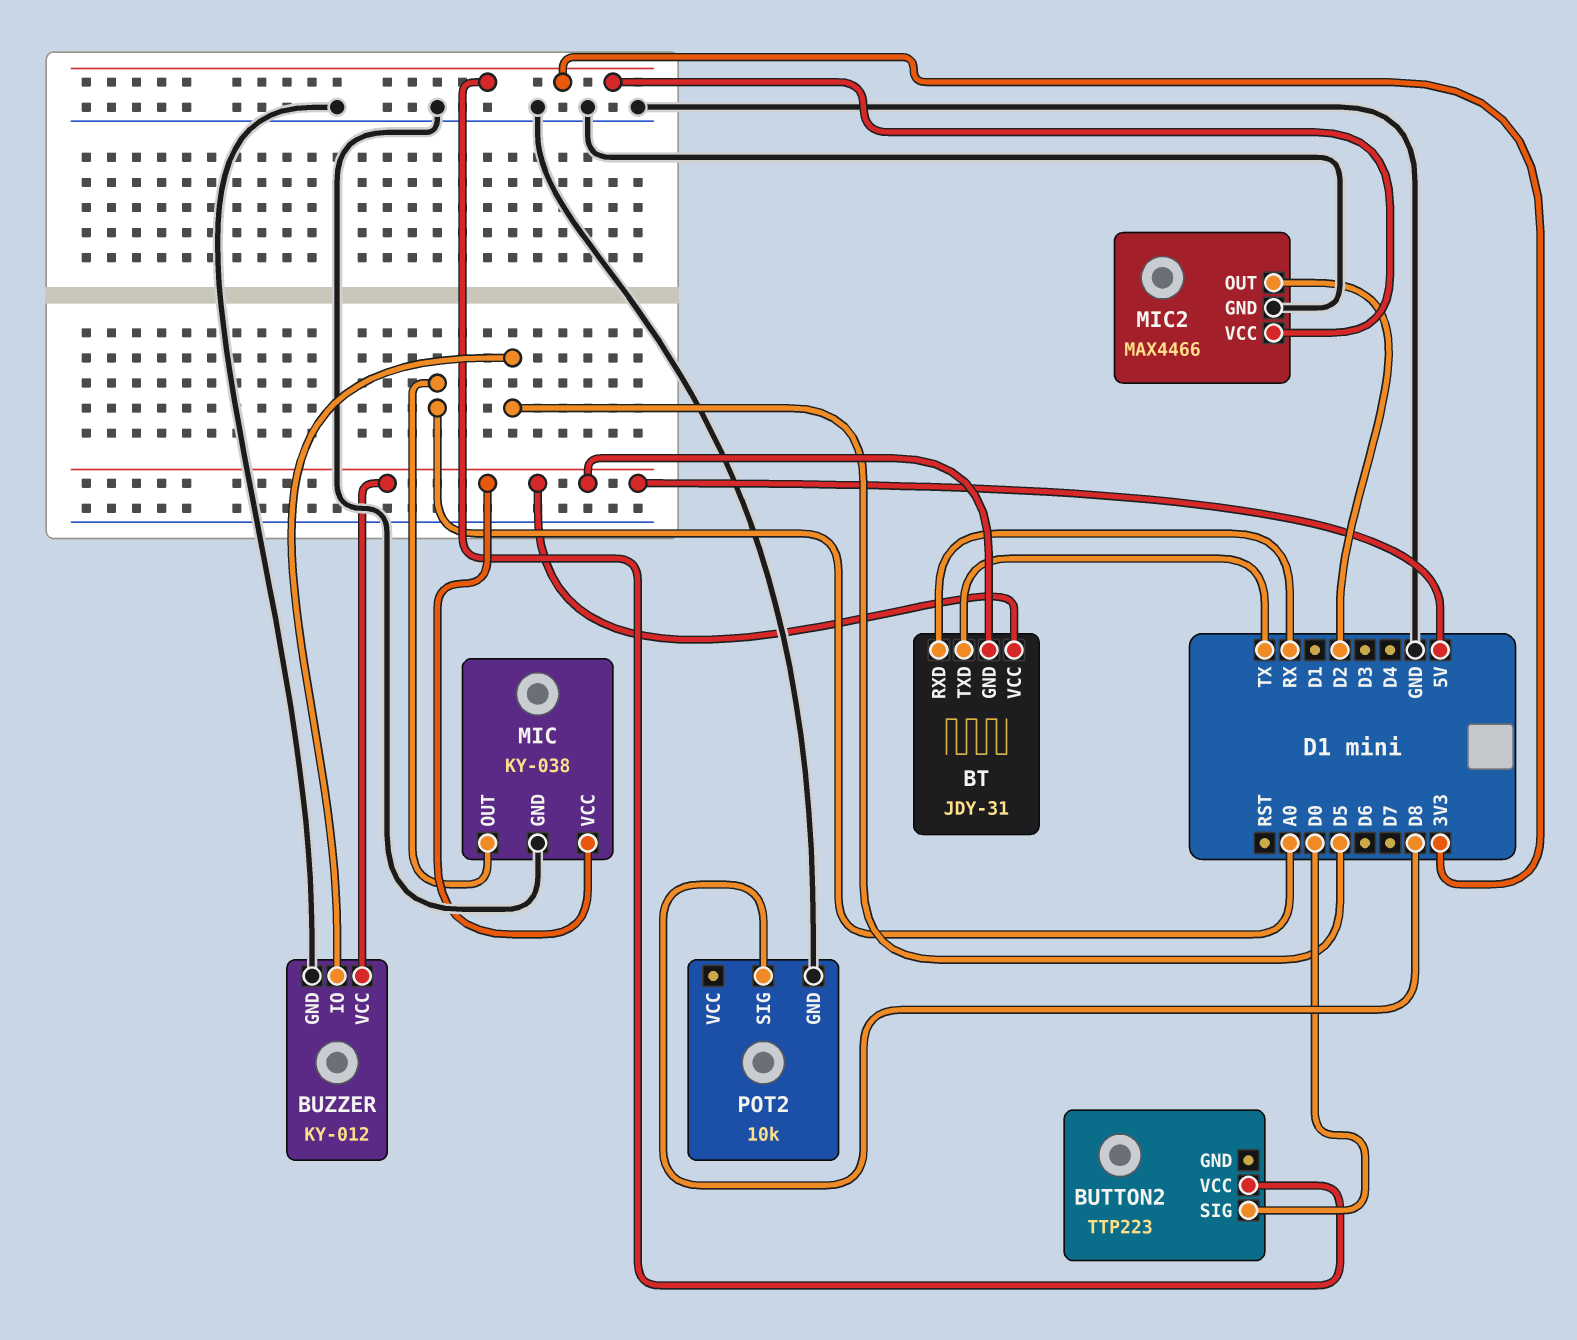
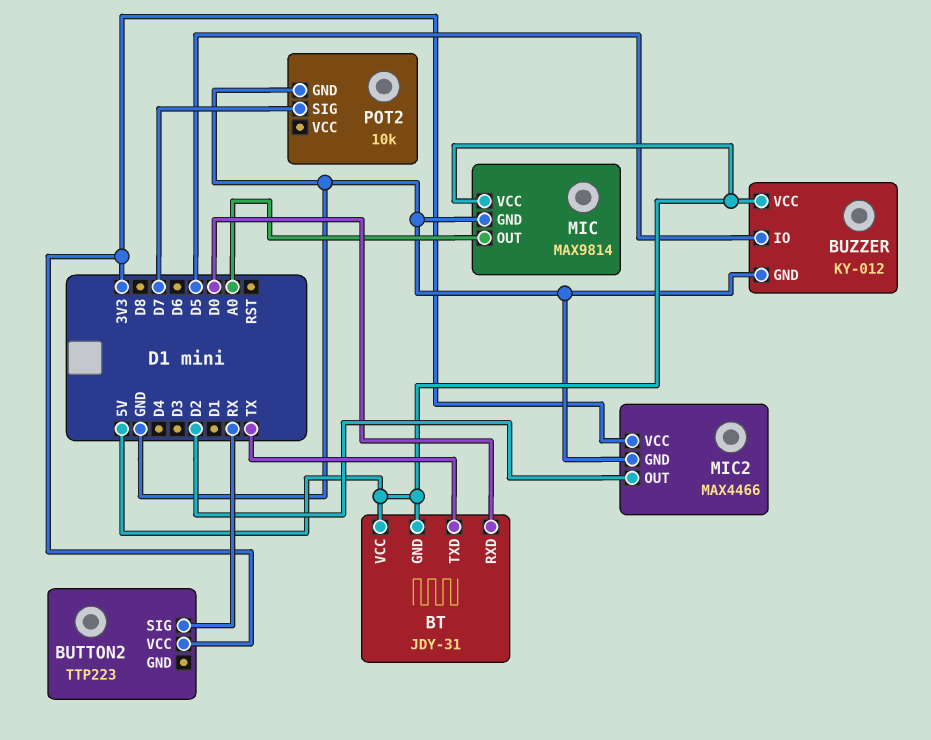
BT pin RXD: RX -> D0
BUTTON2 pin SIG: D0 -> RX
MIC: KY-038 -> MAX9814
POT2 pin SIG: D8 -> D7

